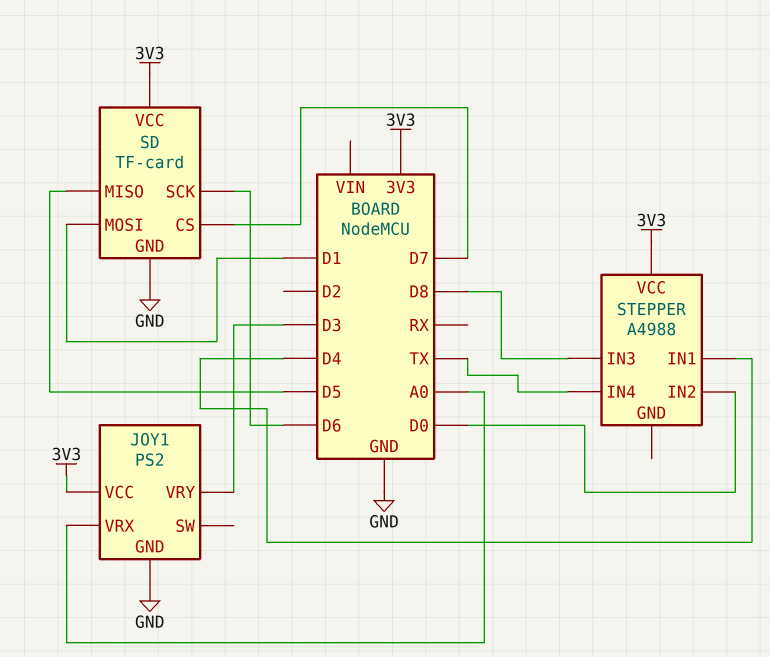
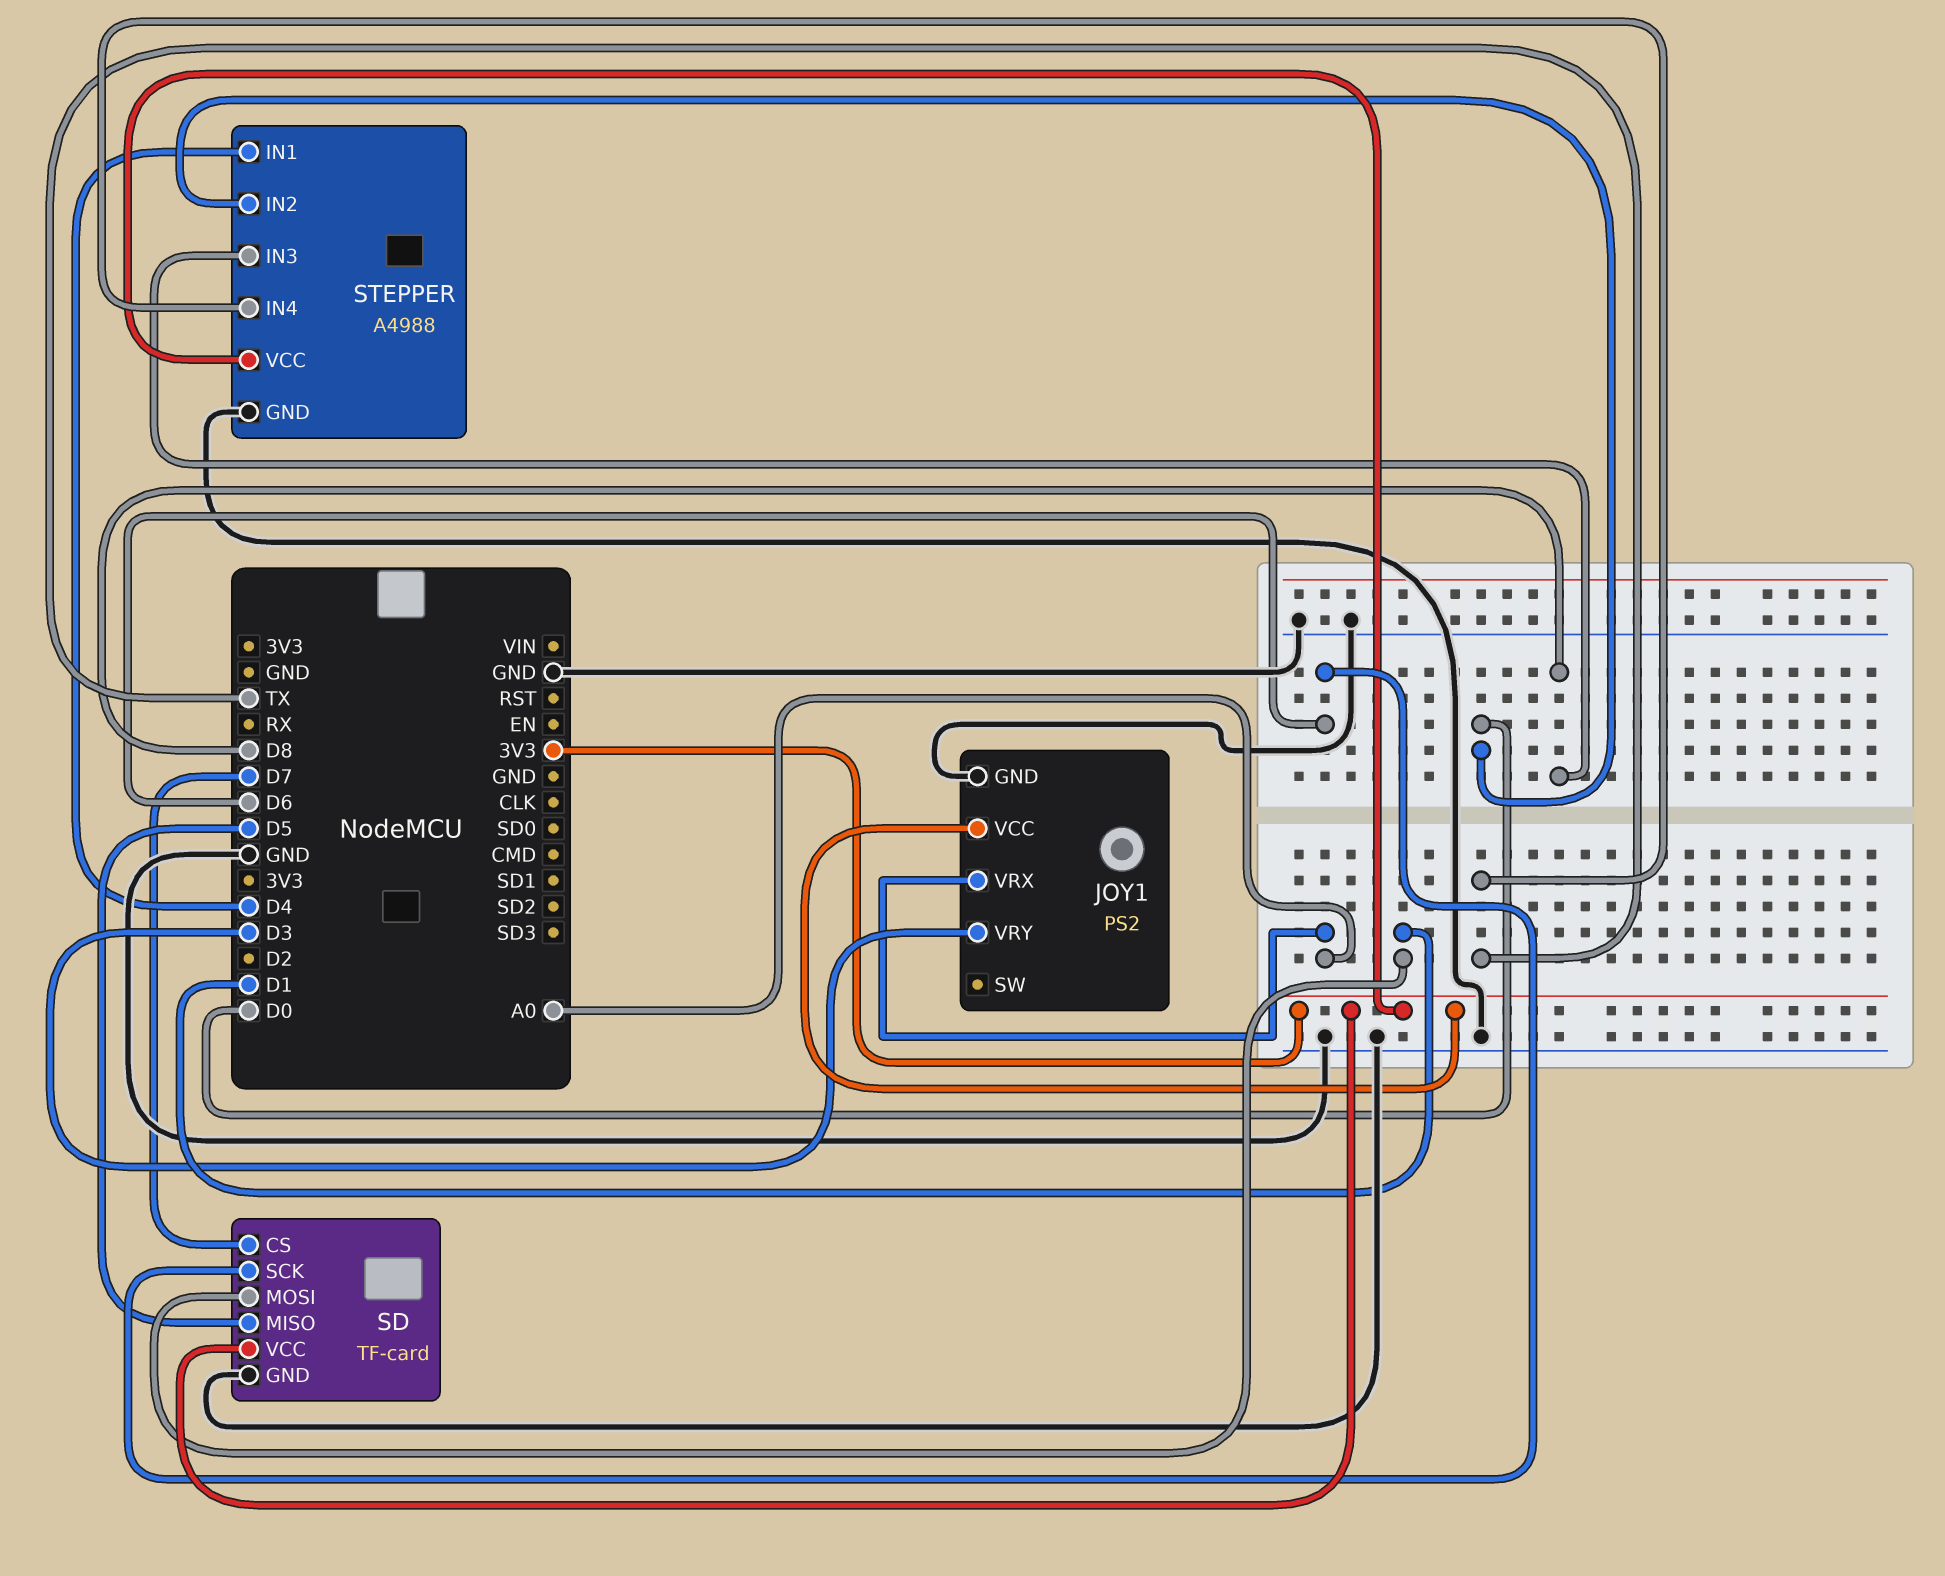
STEPPER pin GND: none -> GND

